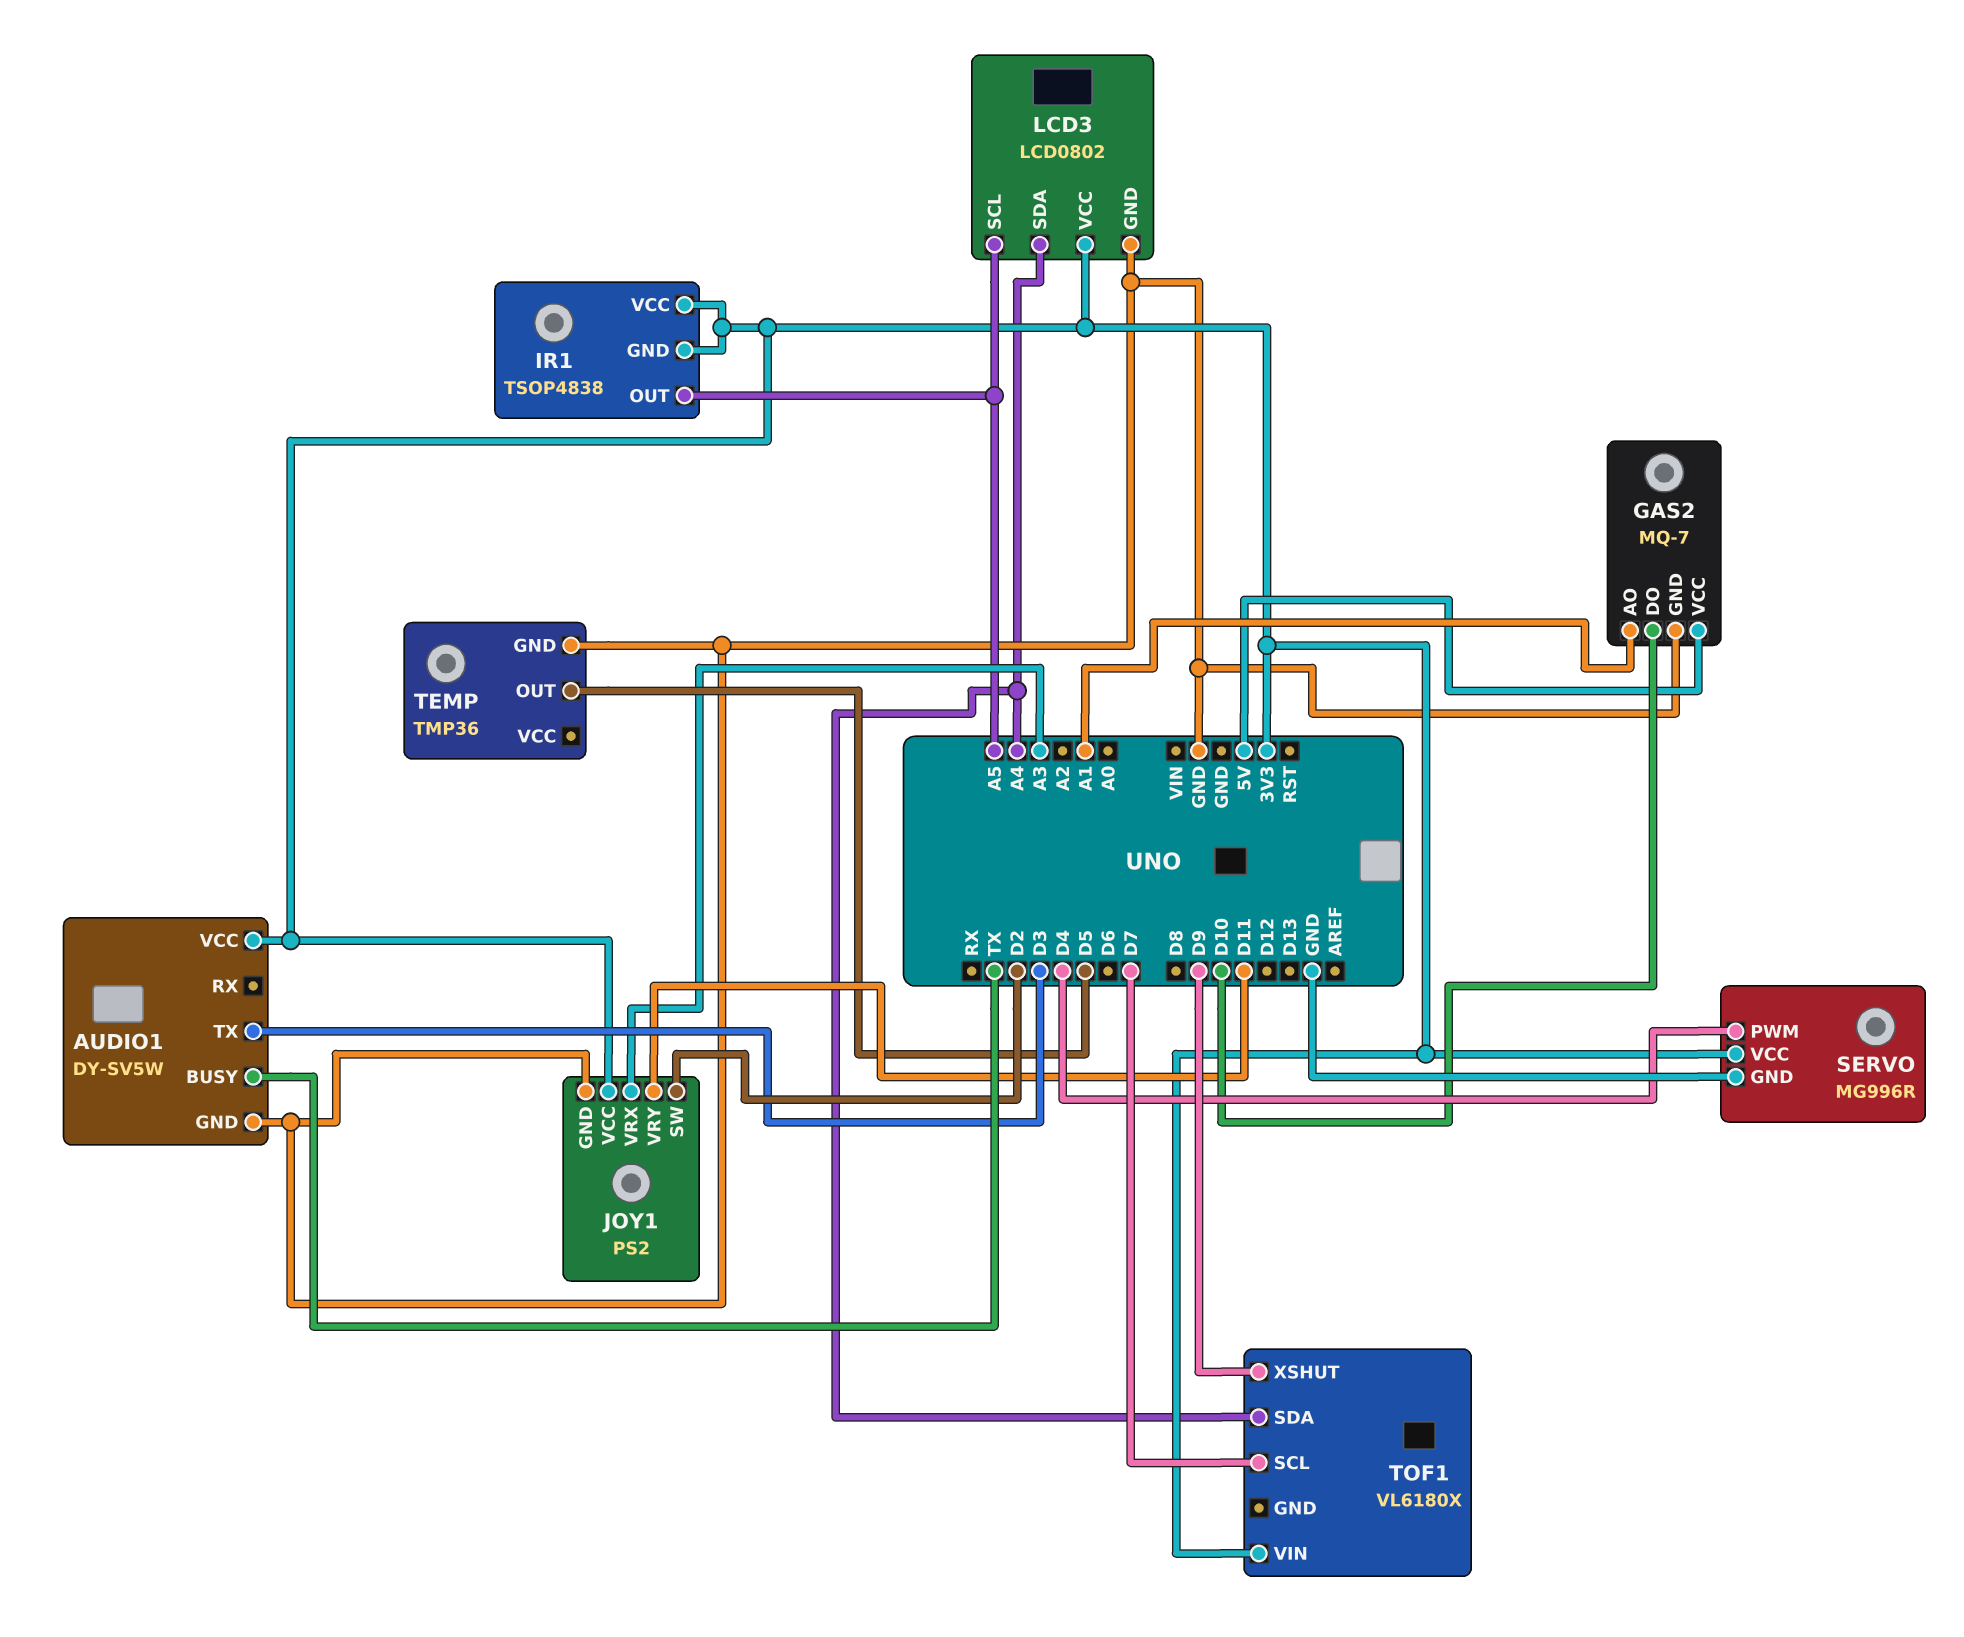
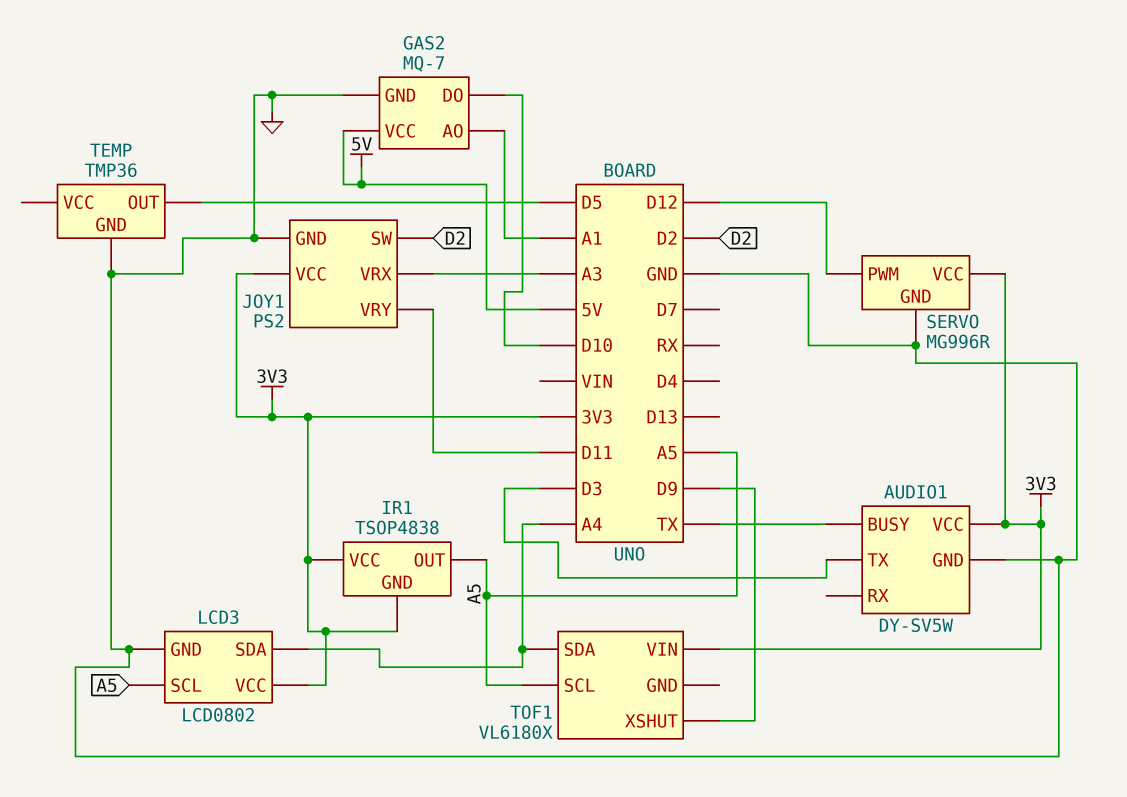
SERVO pin PWM: D4 -> D12
TOF1 pin SCL: D7 -> A5

